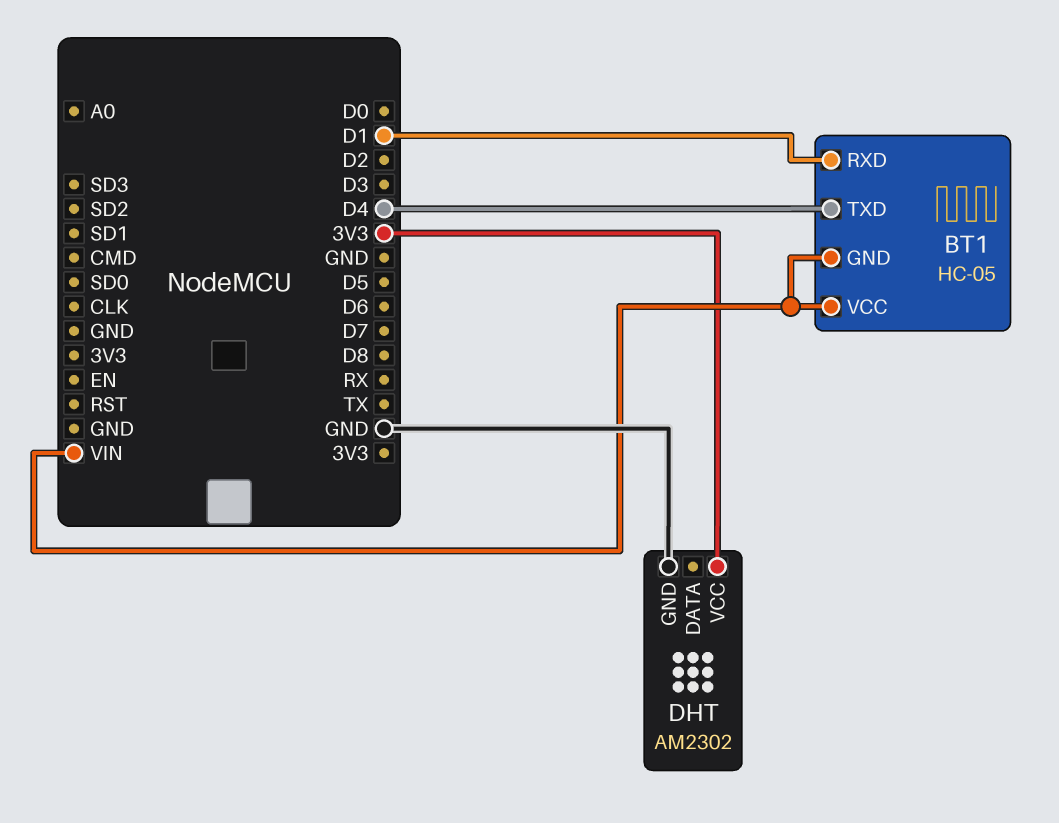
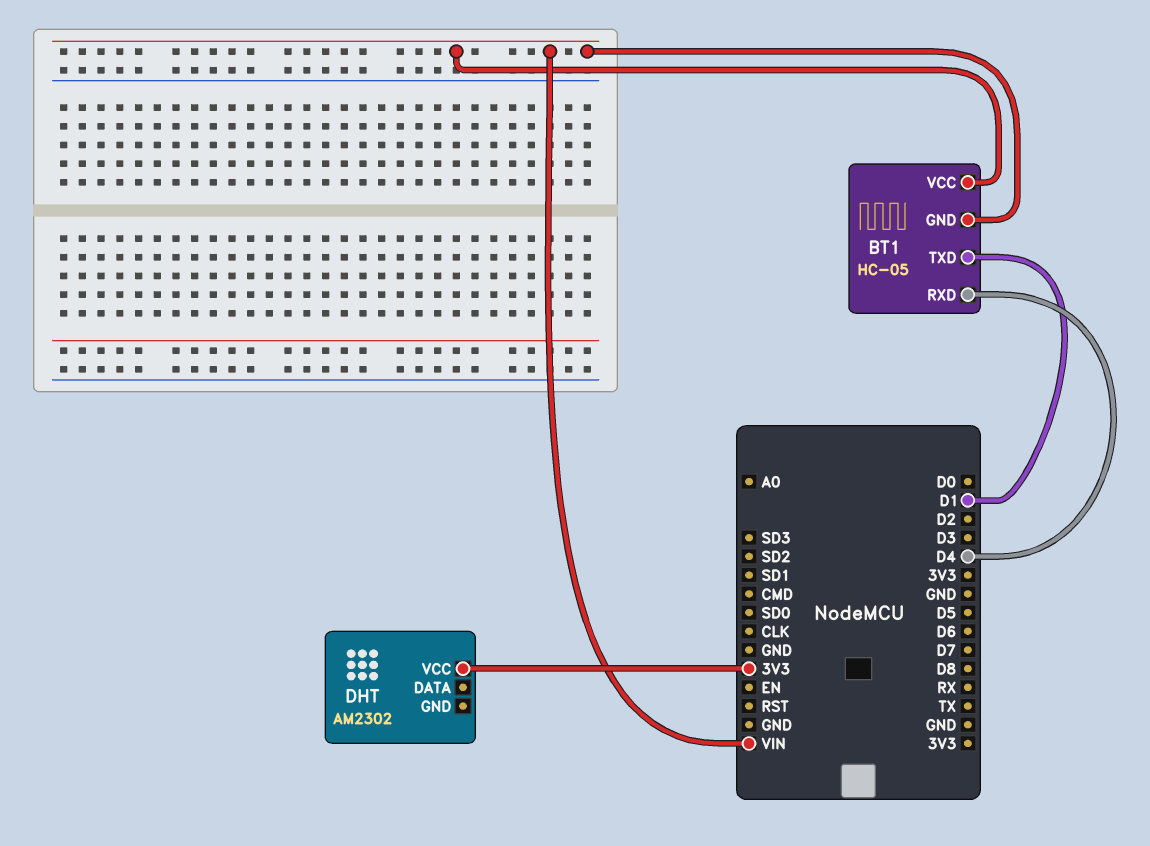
BT1 pin RXD: D1 -> D4
BT1 pin TXD: D4 -> D1
DHT pin GND: GND -> none

